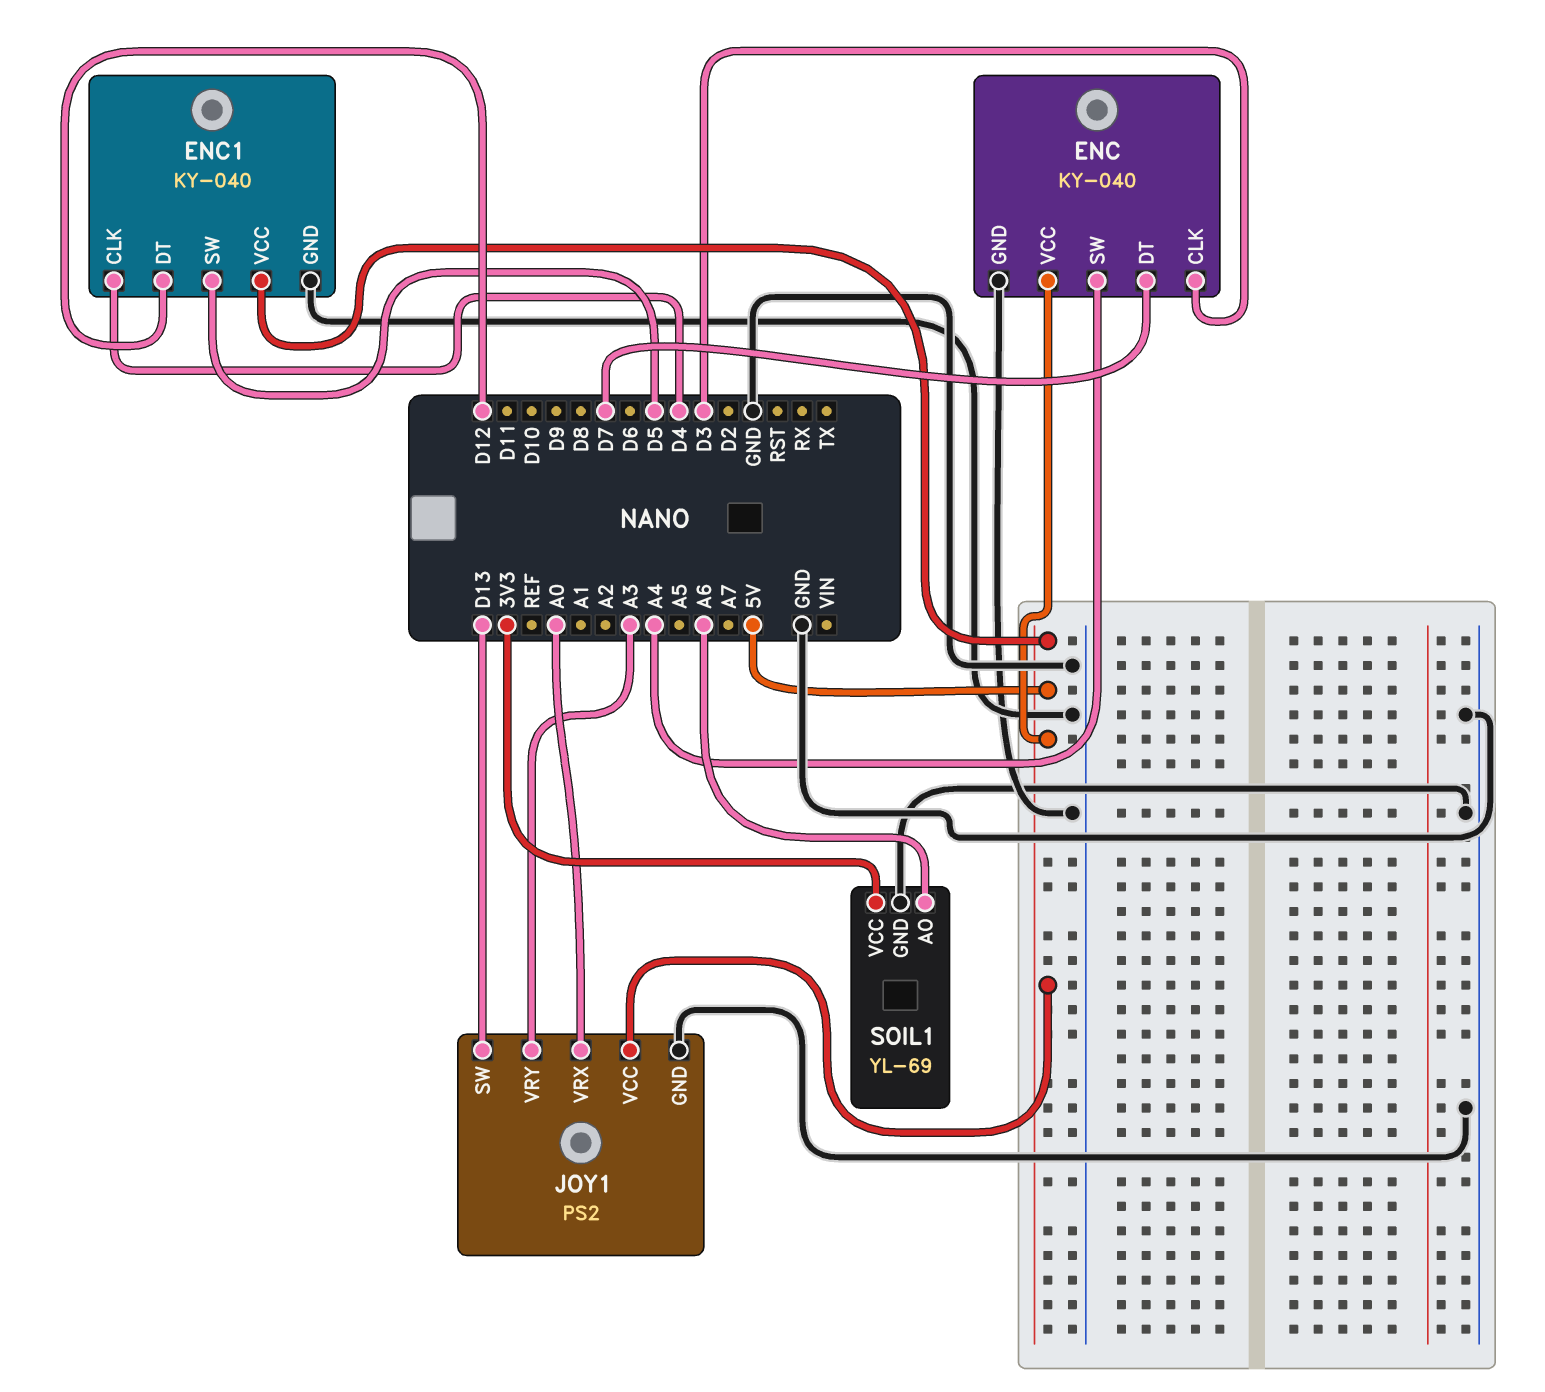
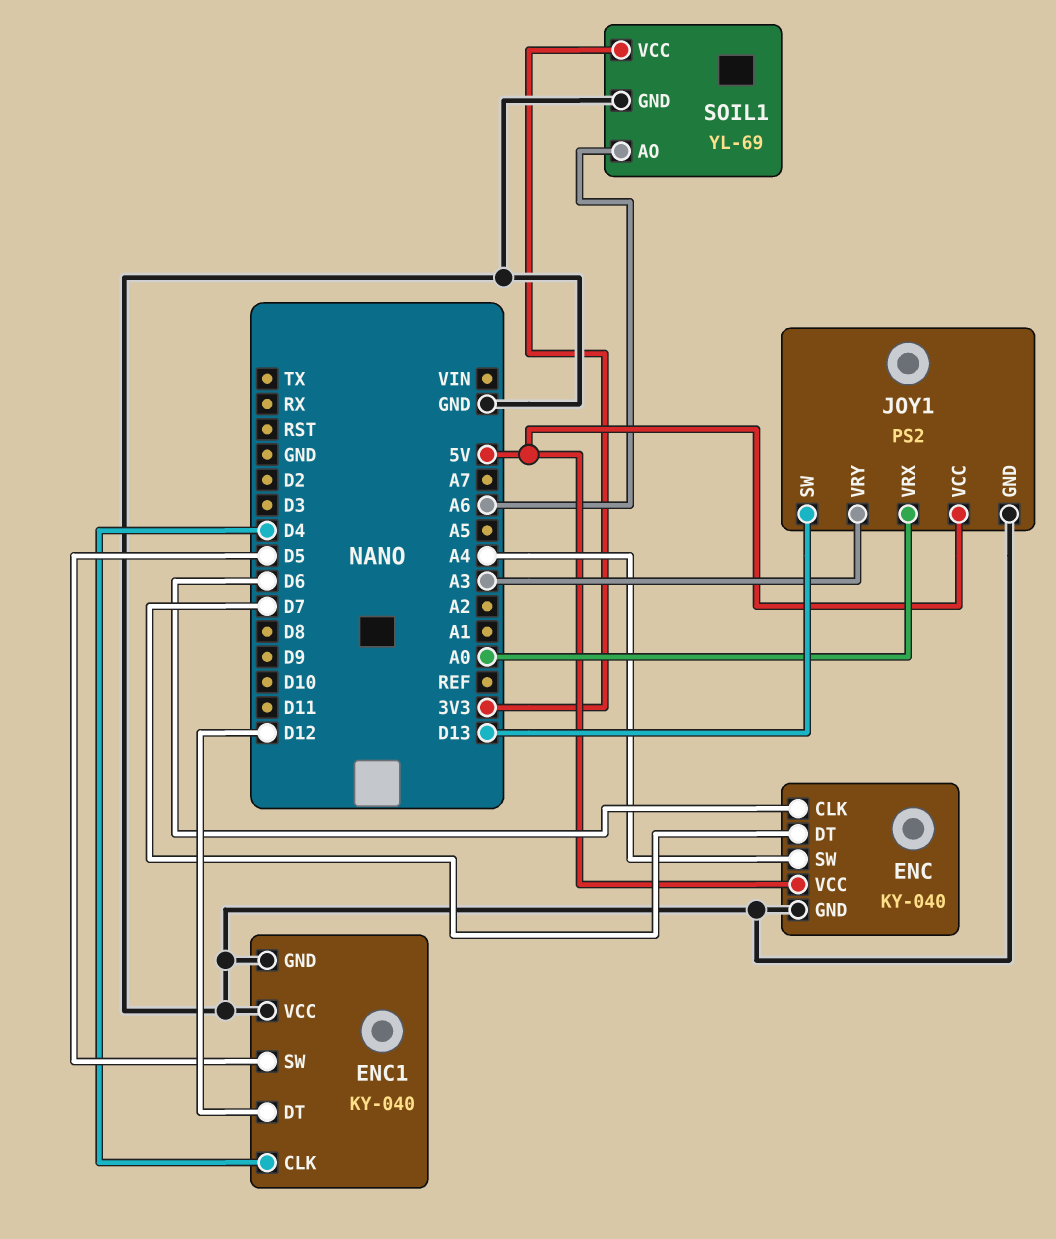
ENC pin CLK: D3 -> D6
ENC1 pin VCC: 5V -> GND

